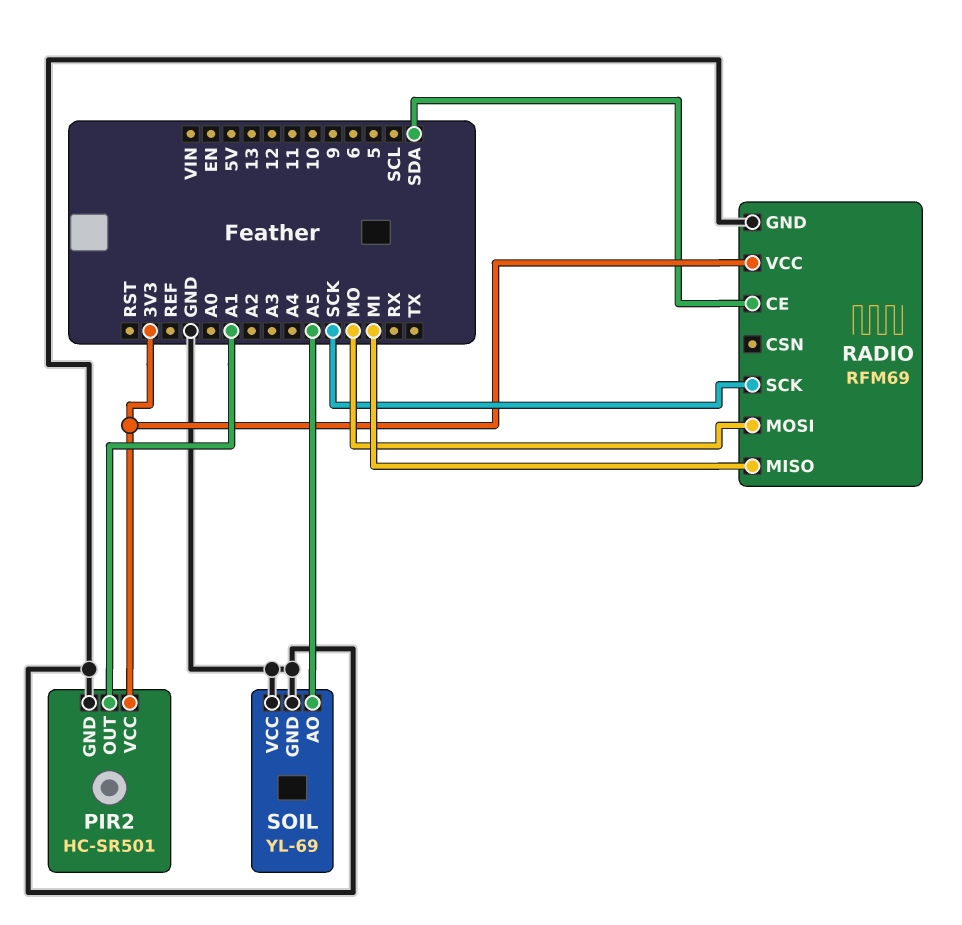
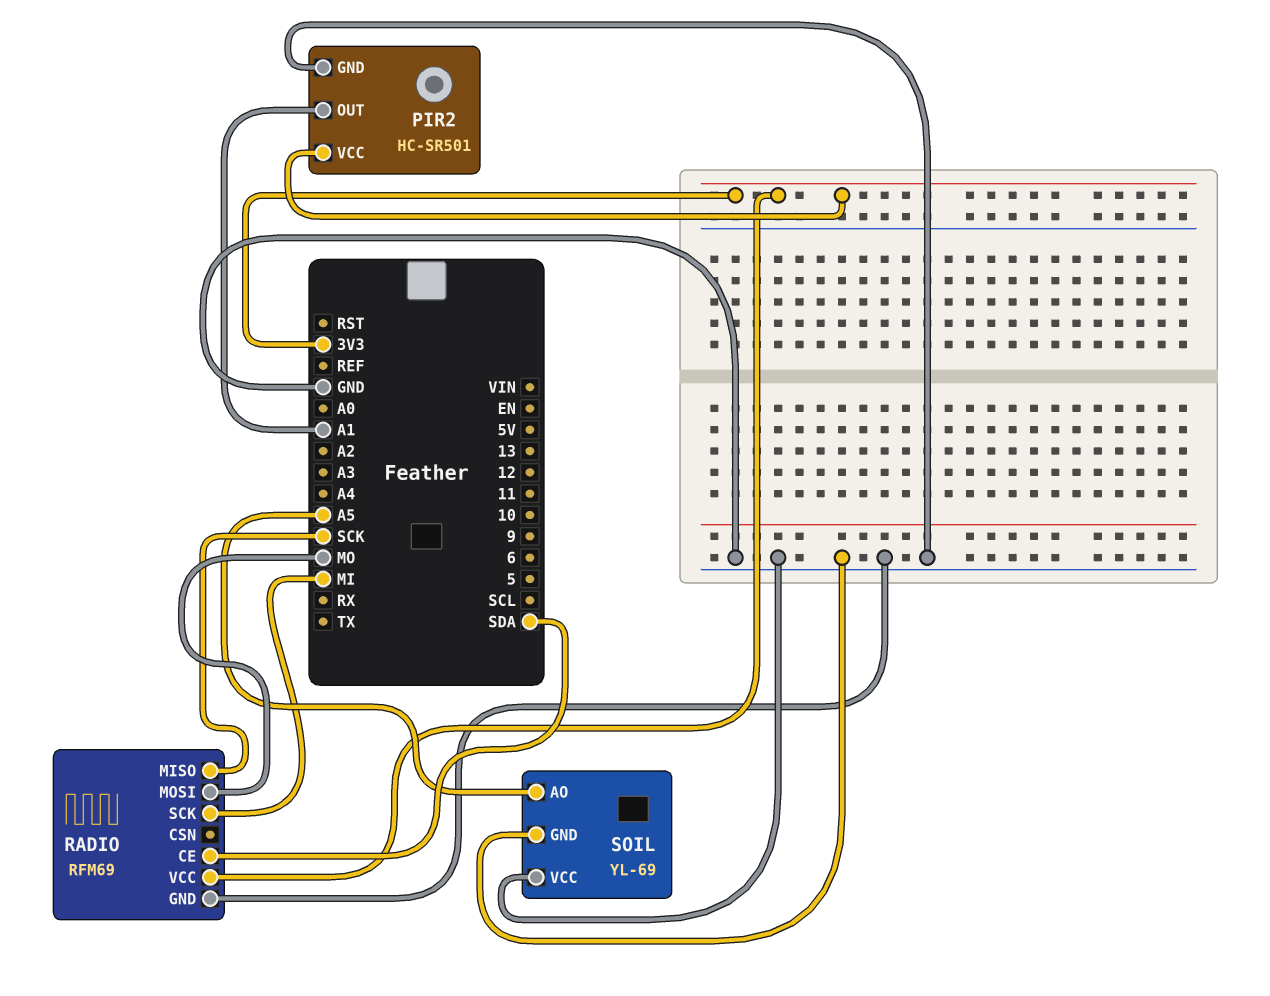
RADIO pin MISO: MI -> SCK
RADIO pin SCK: SCK -> MI

